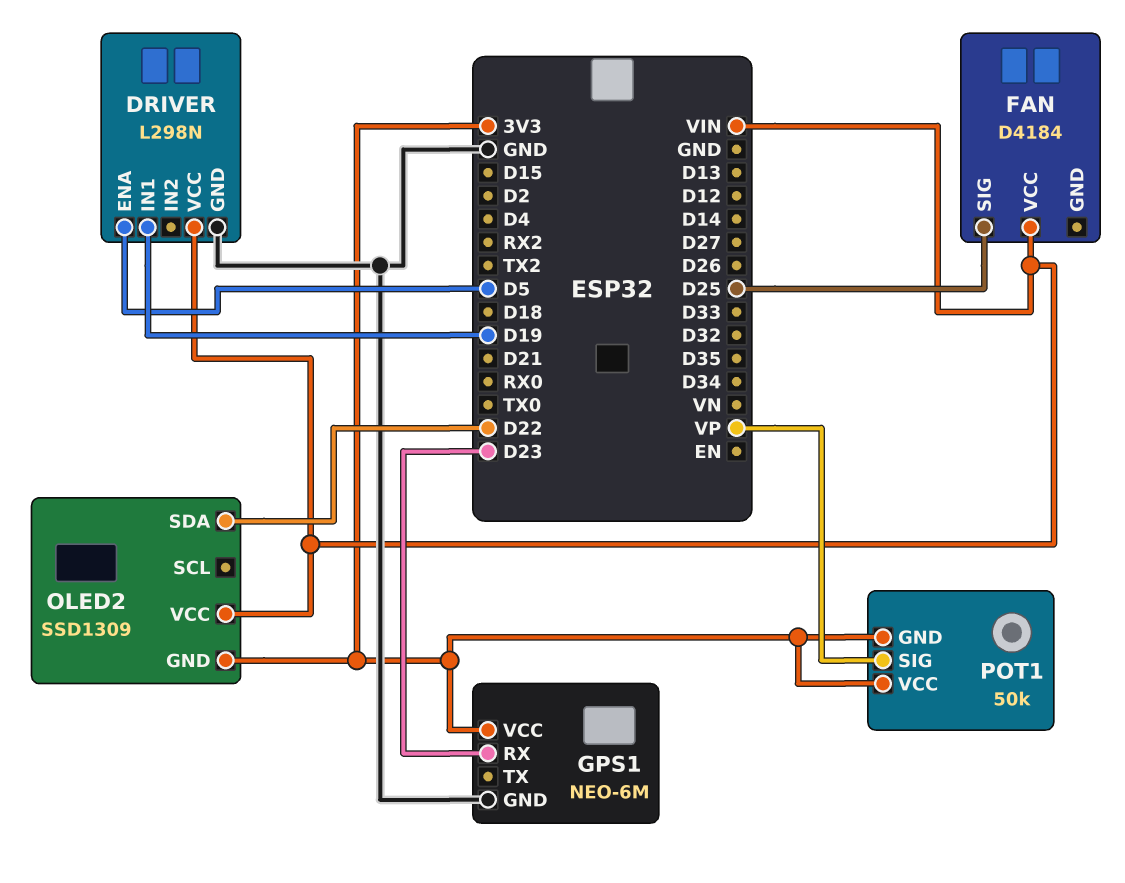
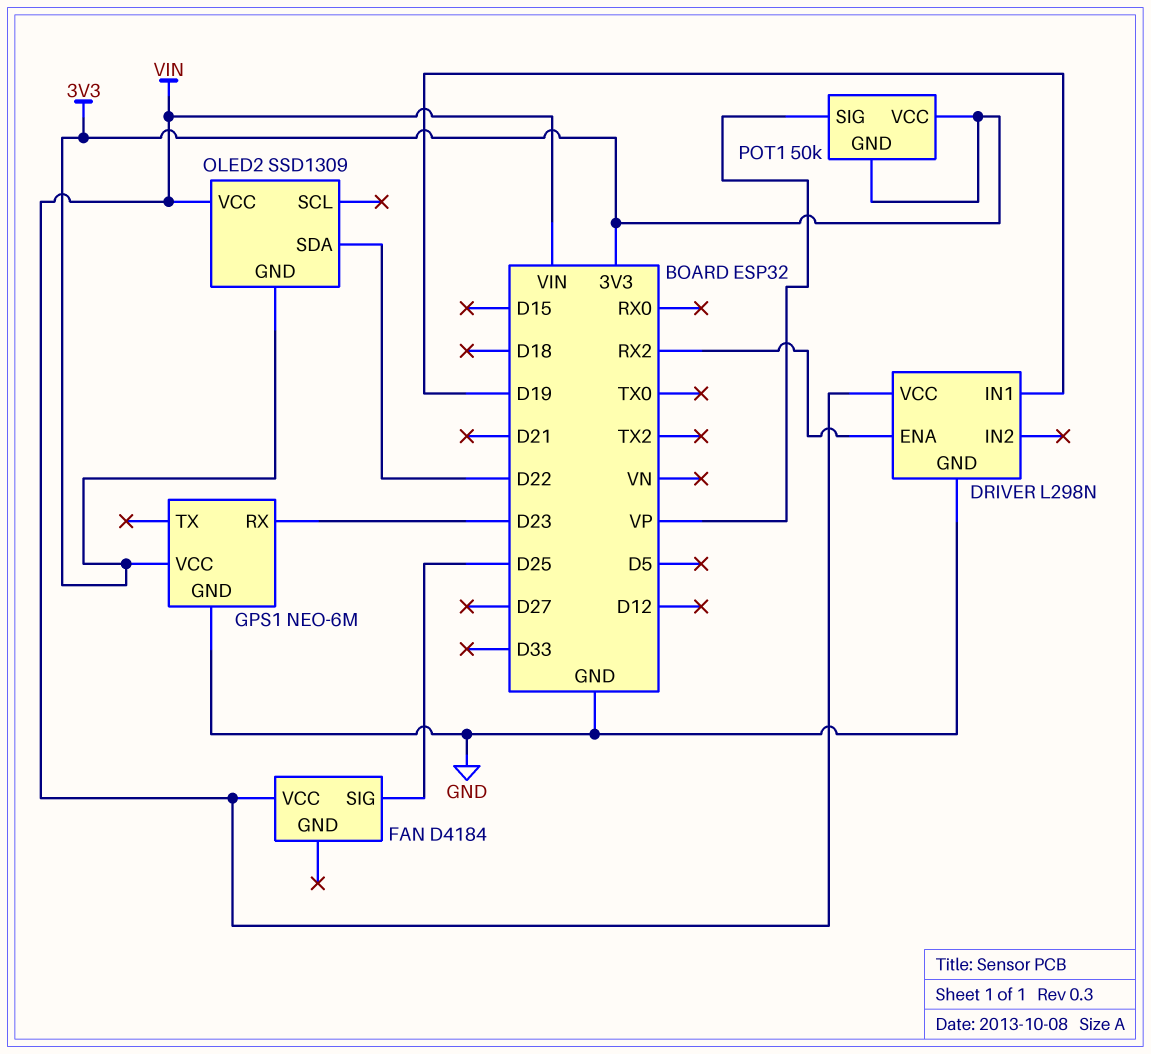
DRIVER pin ENA: D5 -> RX2

